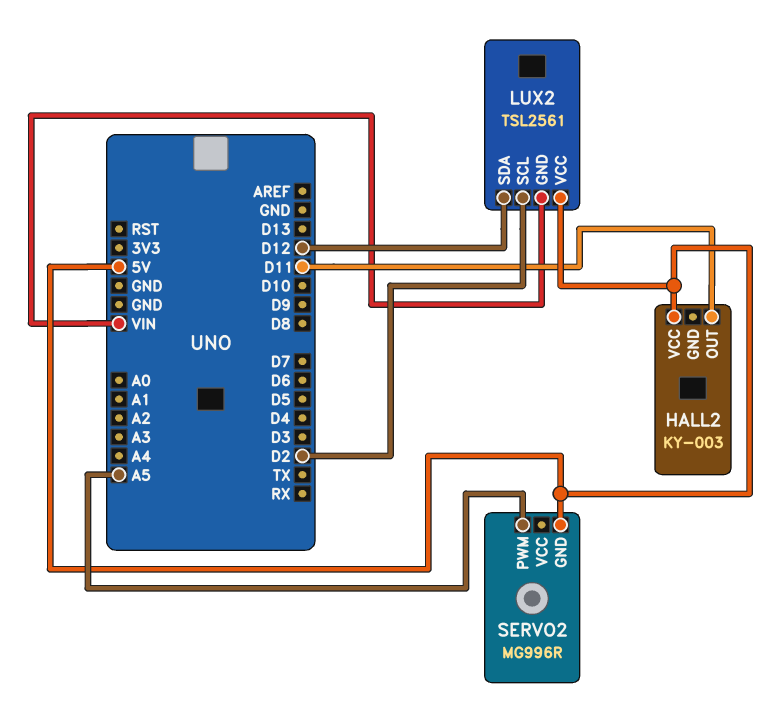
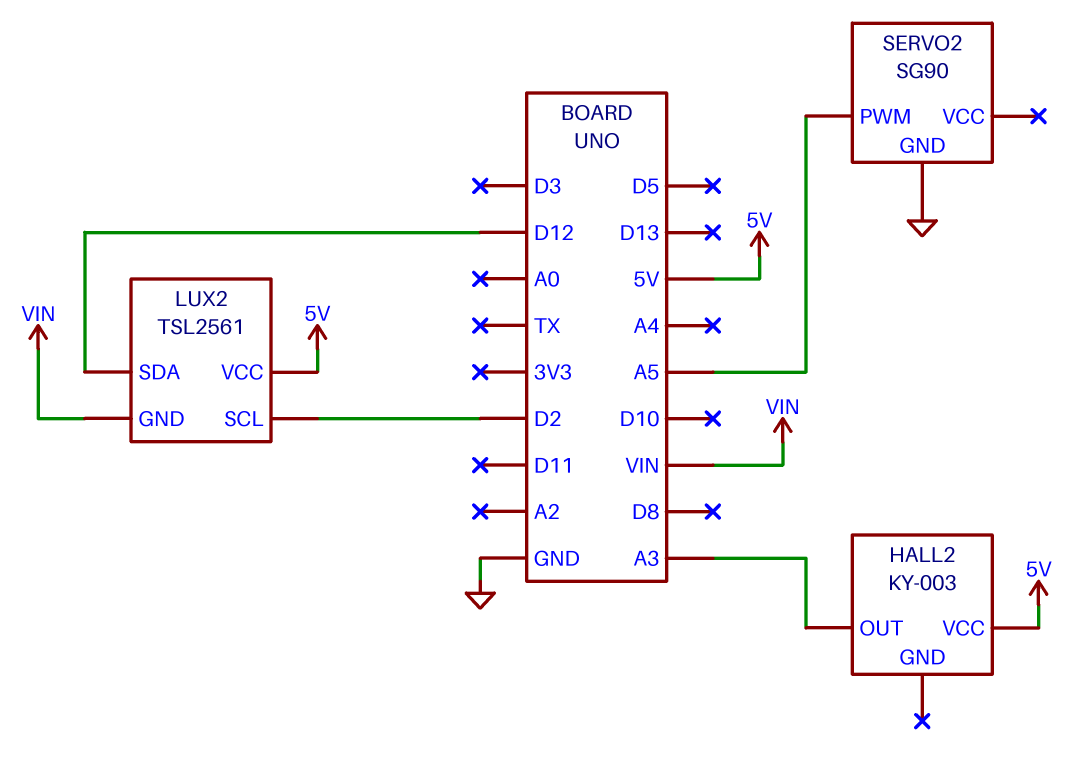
HALL2 pin OUT: D11 -> A3
SERVO2: MG996R -> SG90
SERVO2 pin GND: 5V -> GND

